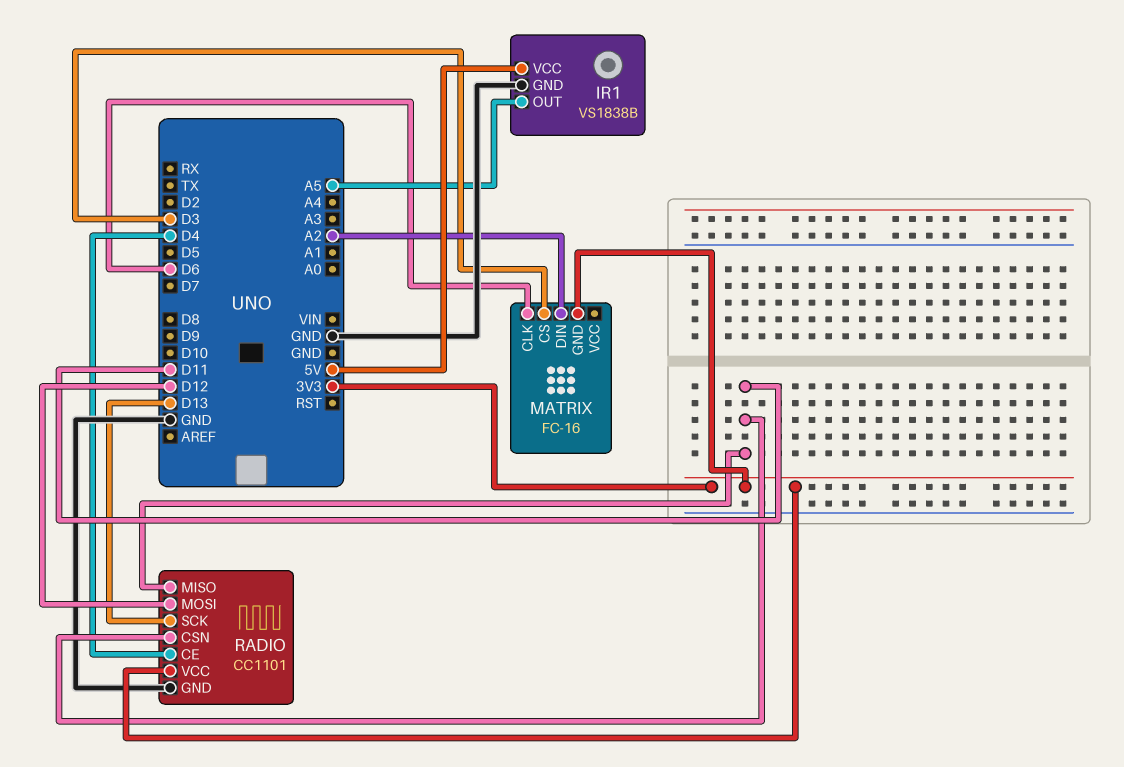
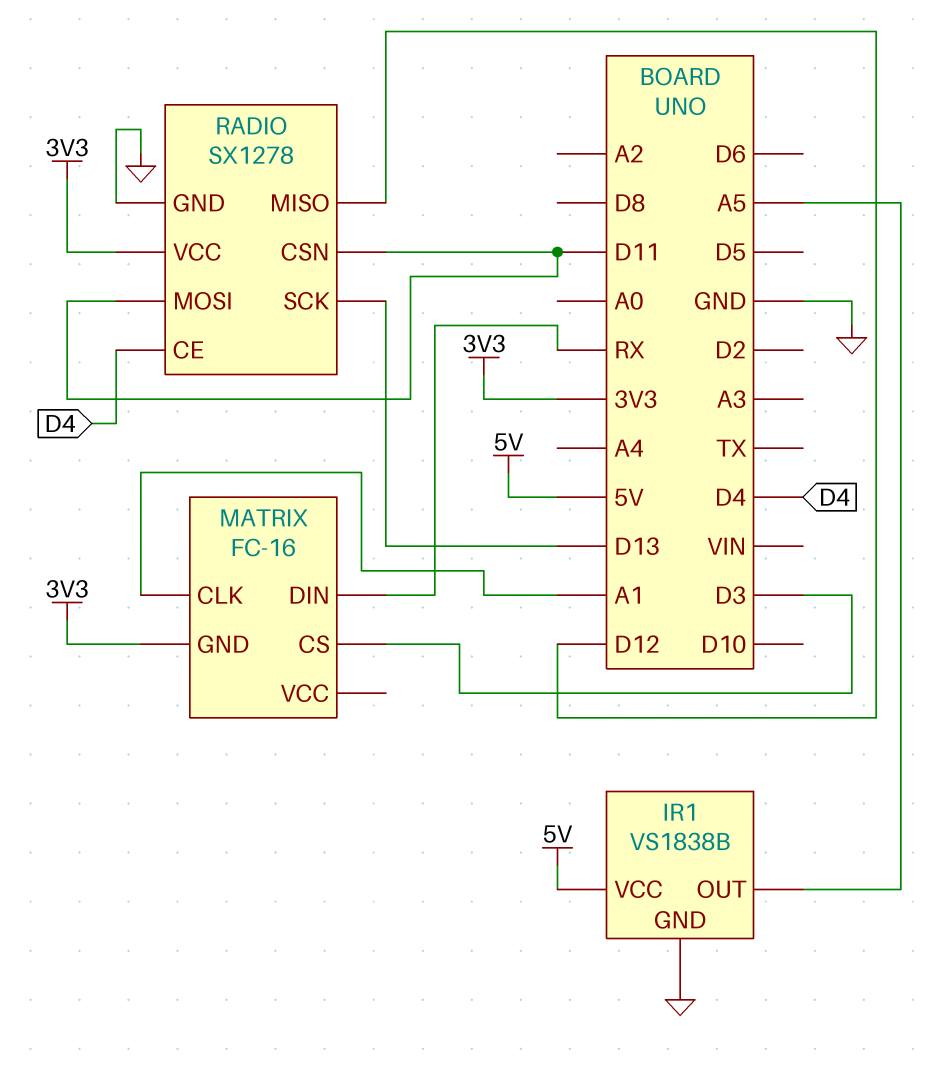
MATRIX pin CLK: D6 -> A1
MATRIX pin DIN: A2 -> RX
RADIO: CC1101 -> SX1278
RADIO pin MISO: D11 -> D12
RADIO pin MOSI: D12 -> D11

